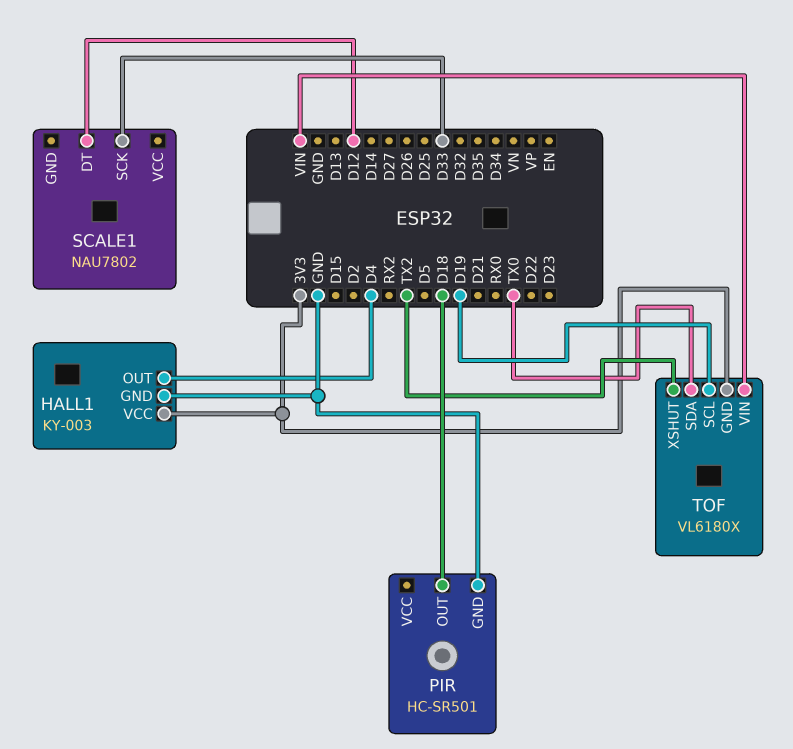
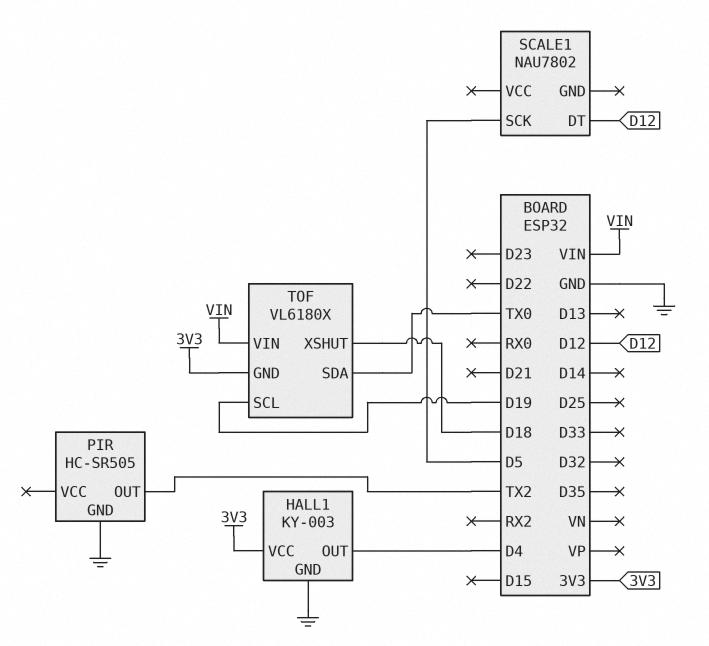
PIR: HC-SR501 -> HC-SR505
PIR pin OUT: D18 -> TX2
SCALE1 pin SCK: D33 -> D5
TOF pin XSHUT: TX2 -> D18

